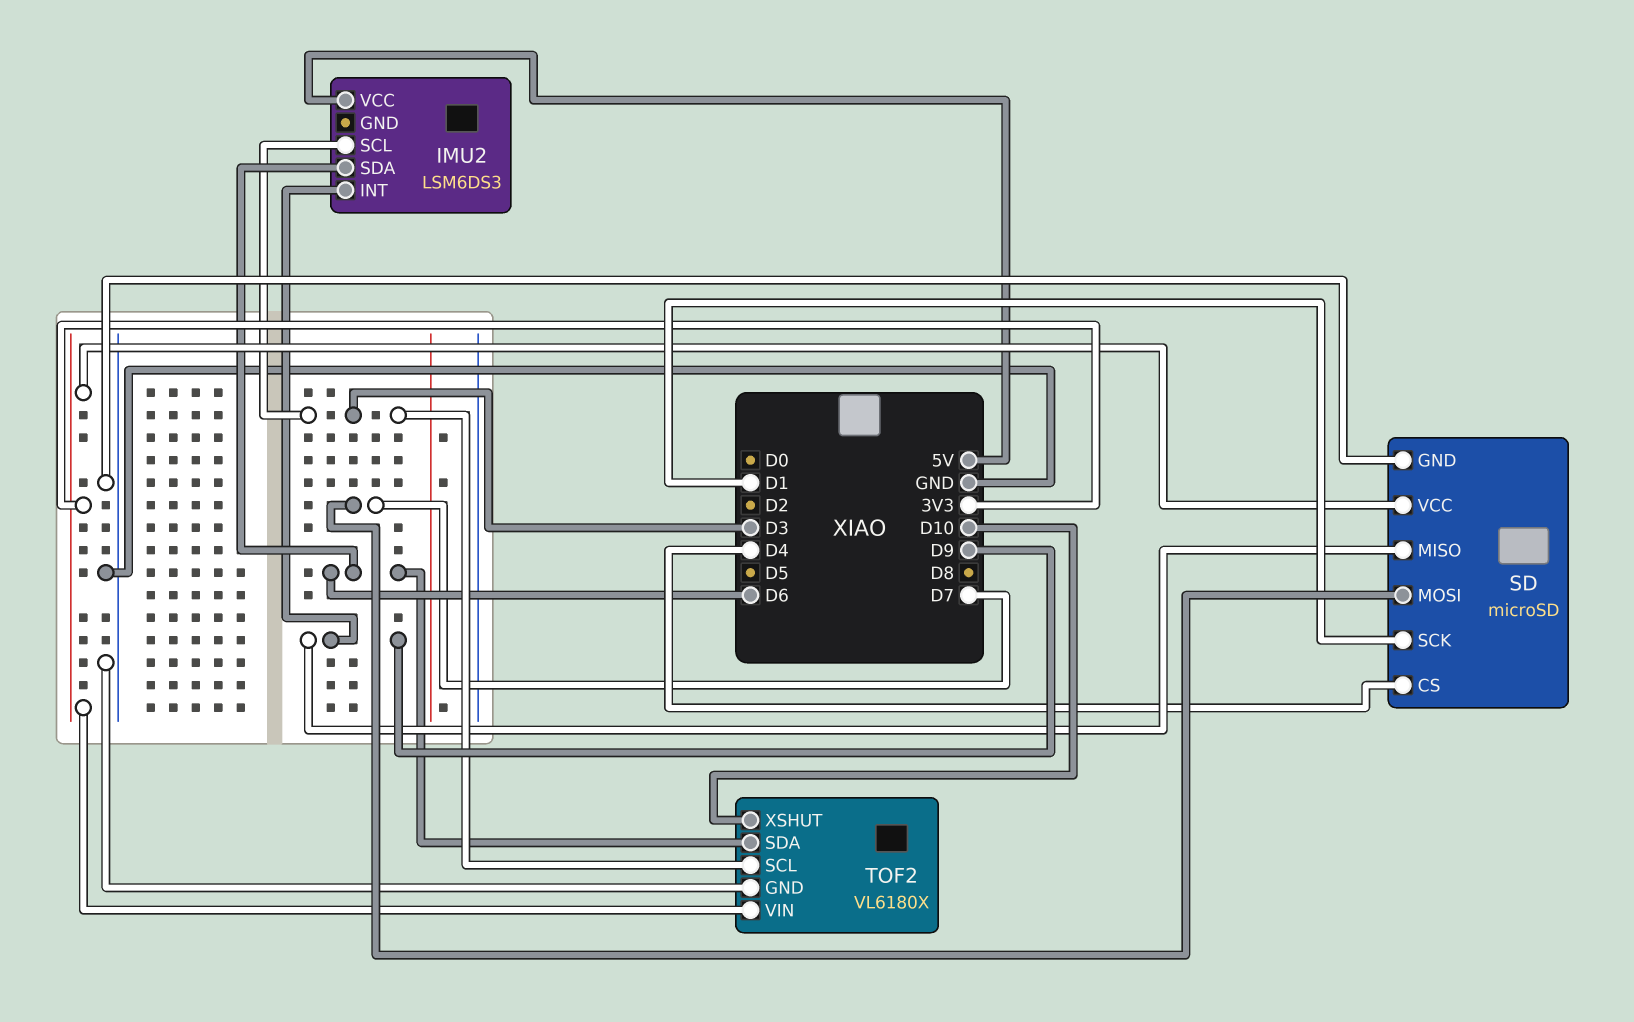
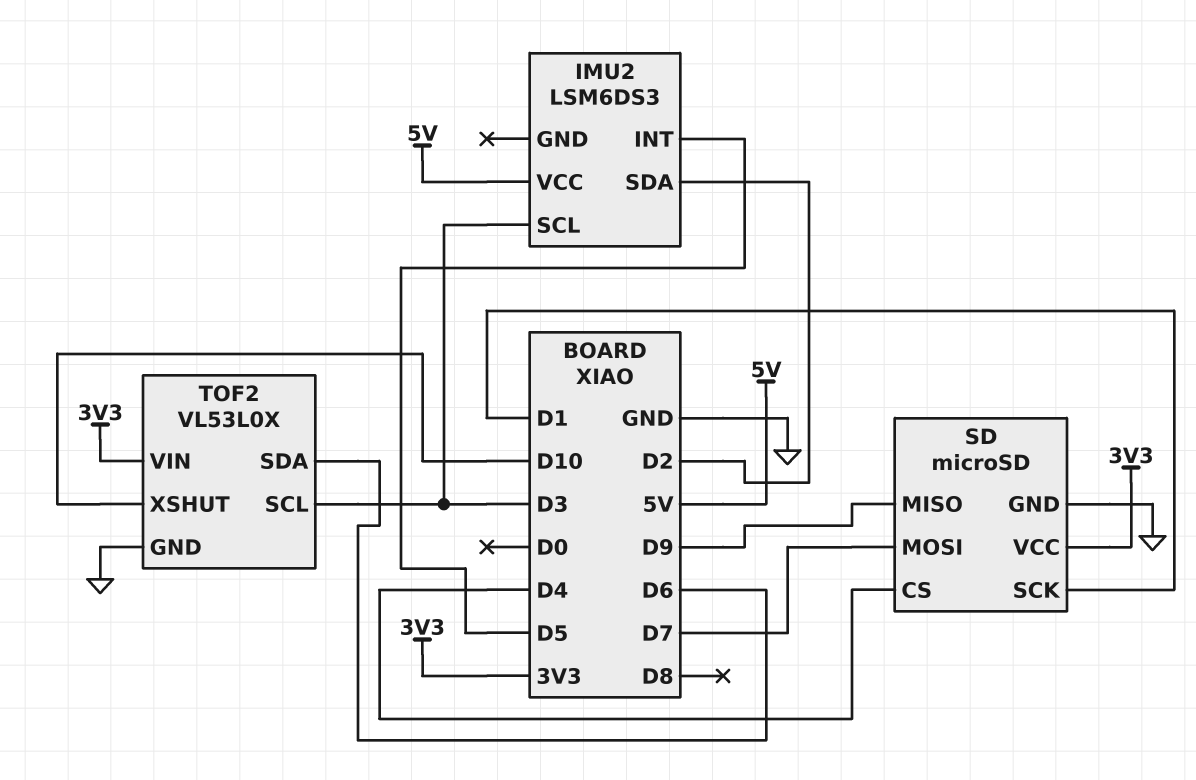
IMU2 pin INT: D9 -> D5
IMU2 pin SDA: D6 -> D2
TOF2: VL6180X -> VL53L0X

